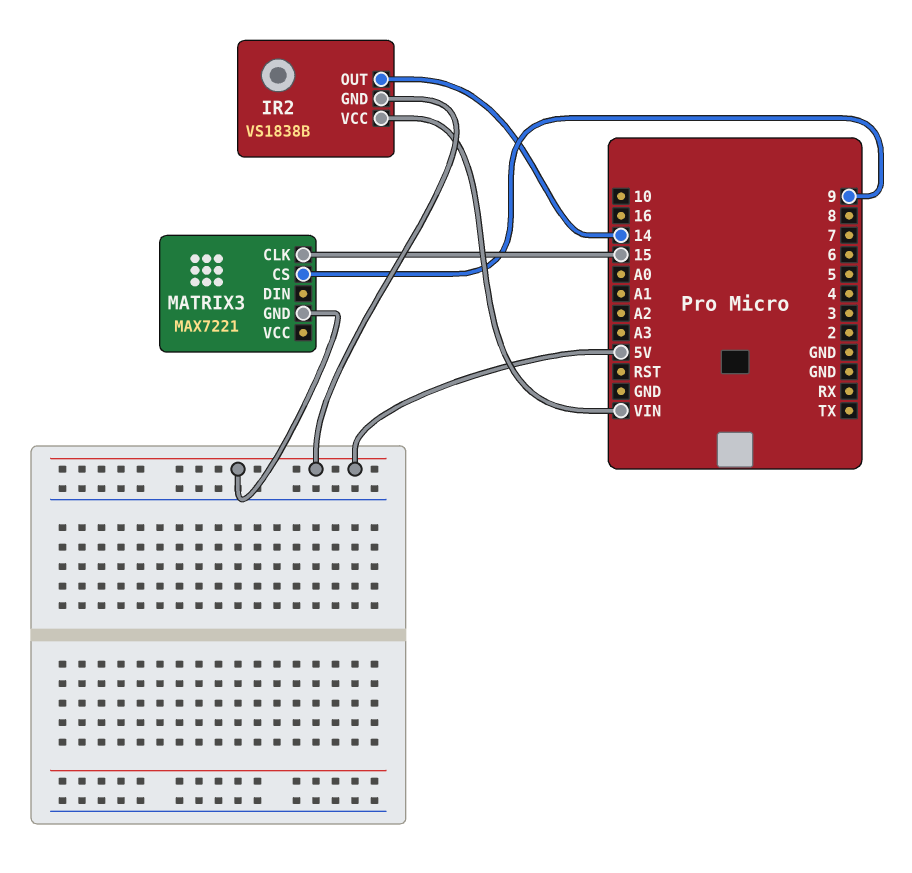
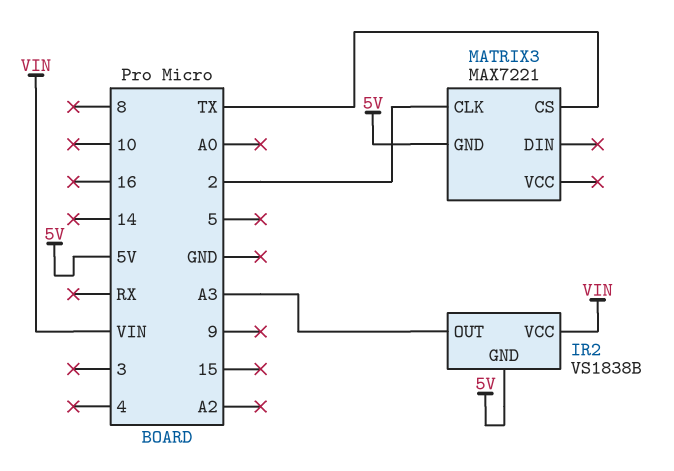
IR2 pin OUT: 14 -> A3
MATRIX3 pin CLK: 15 -> 2
MATRIX3 pin CS: 9 -> TX

